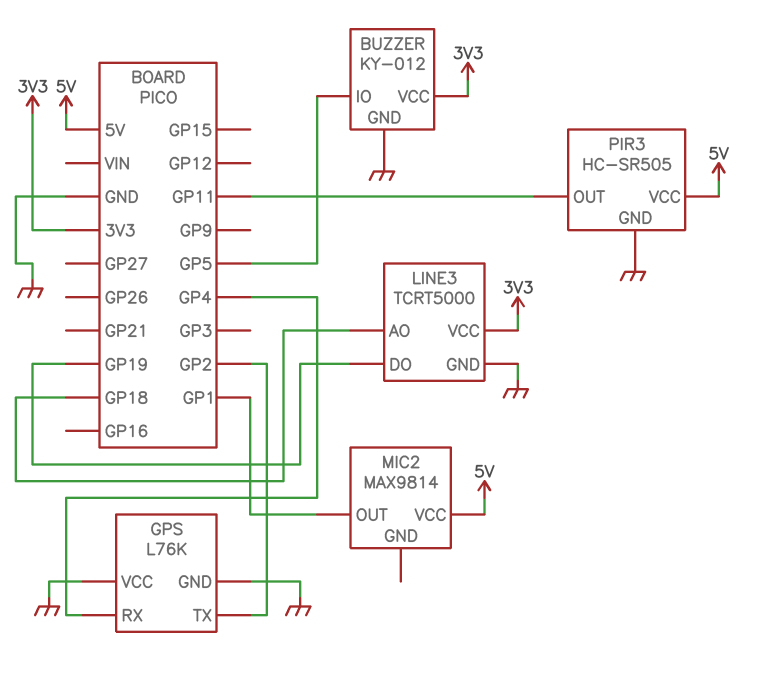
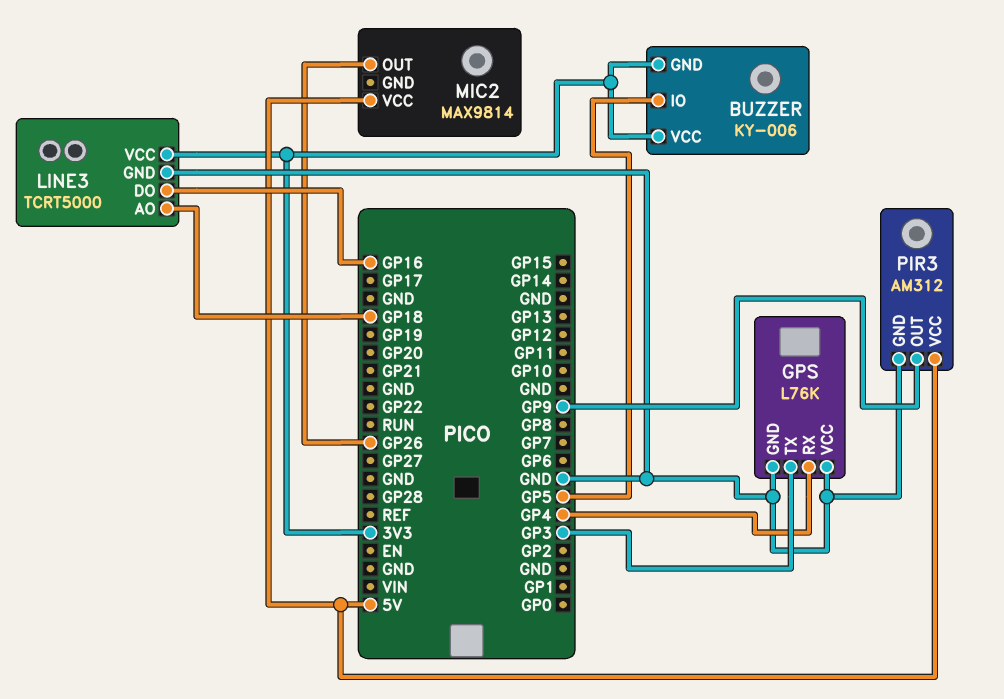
BUZZER: KY-012 -> KY-006
BUZZER pin GND: GND -> 3V3
GPS pin TX: GP2 -> GP3
LINE3 pin DO: GP19 -> GP16
MIC2 pin OUT: GP1 -> GP26
PIR3: HC-SR505 -> AM312
PIR3 pin OUT: GP11 -> GP9

